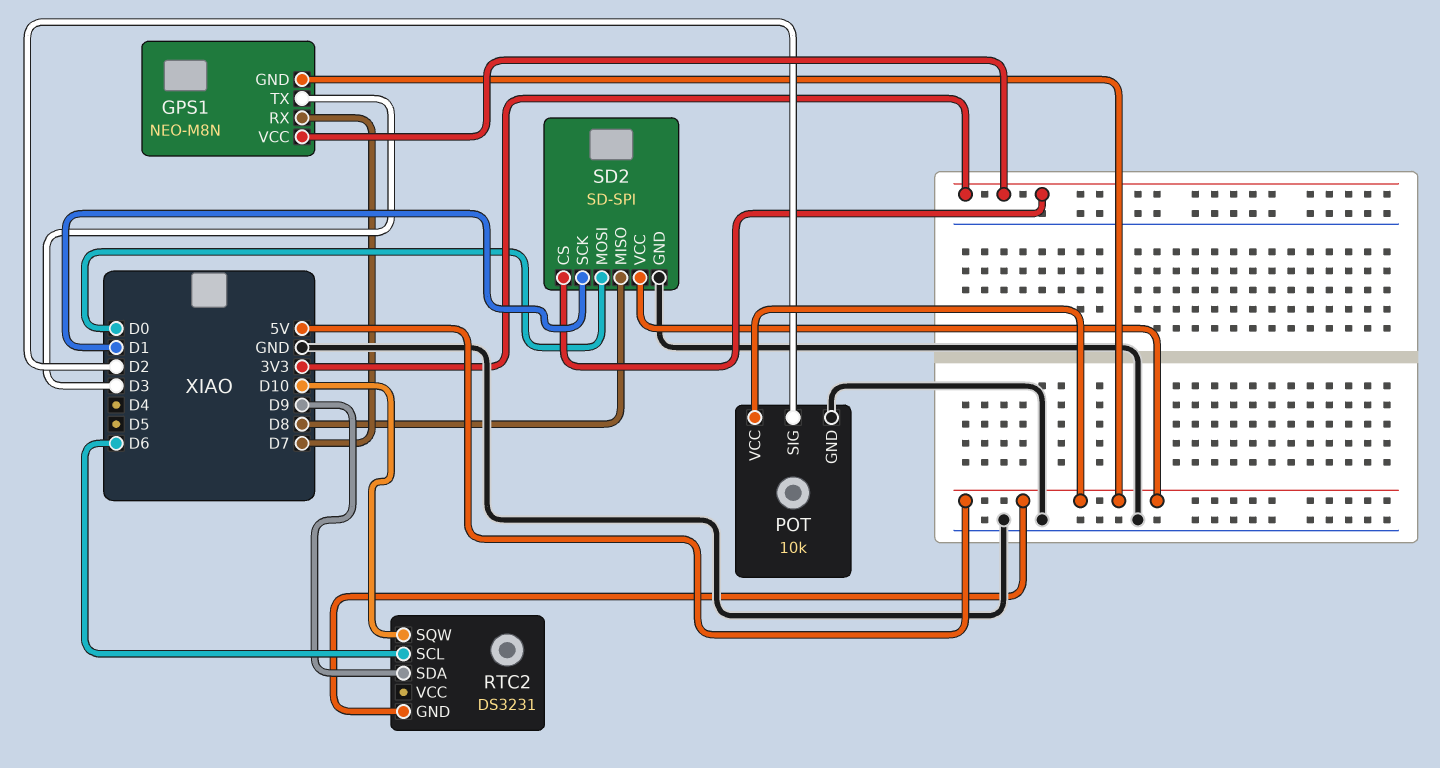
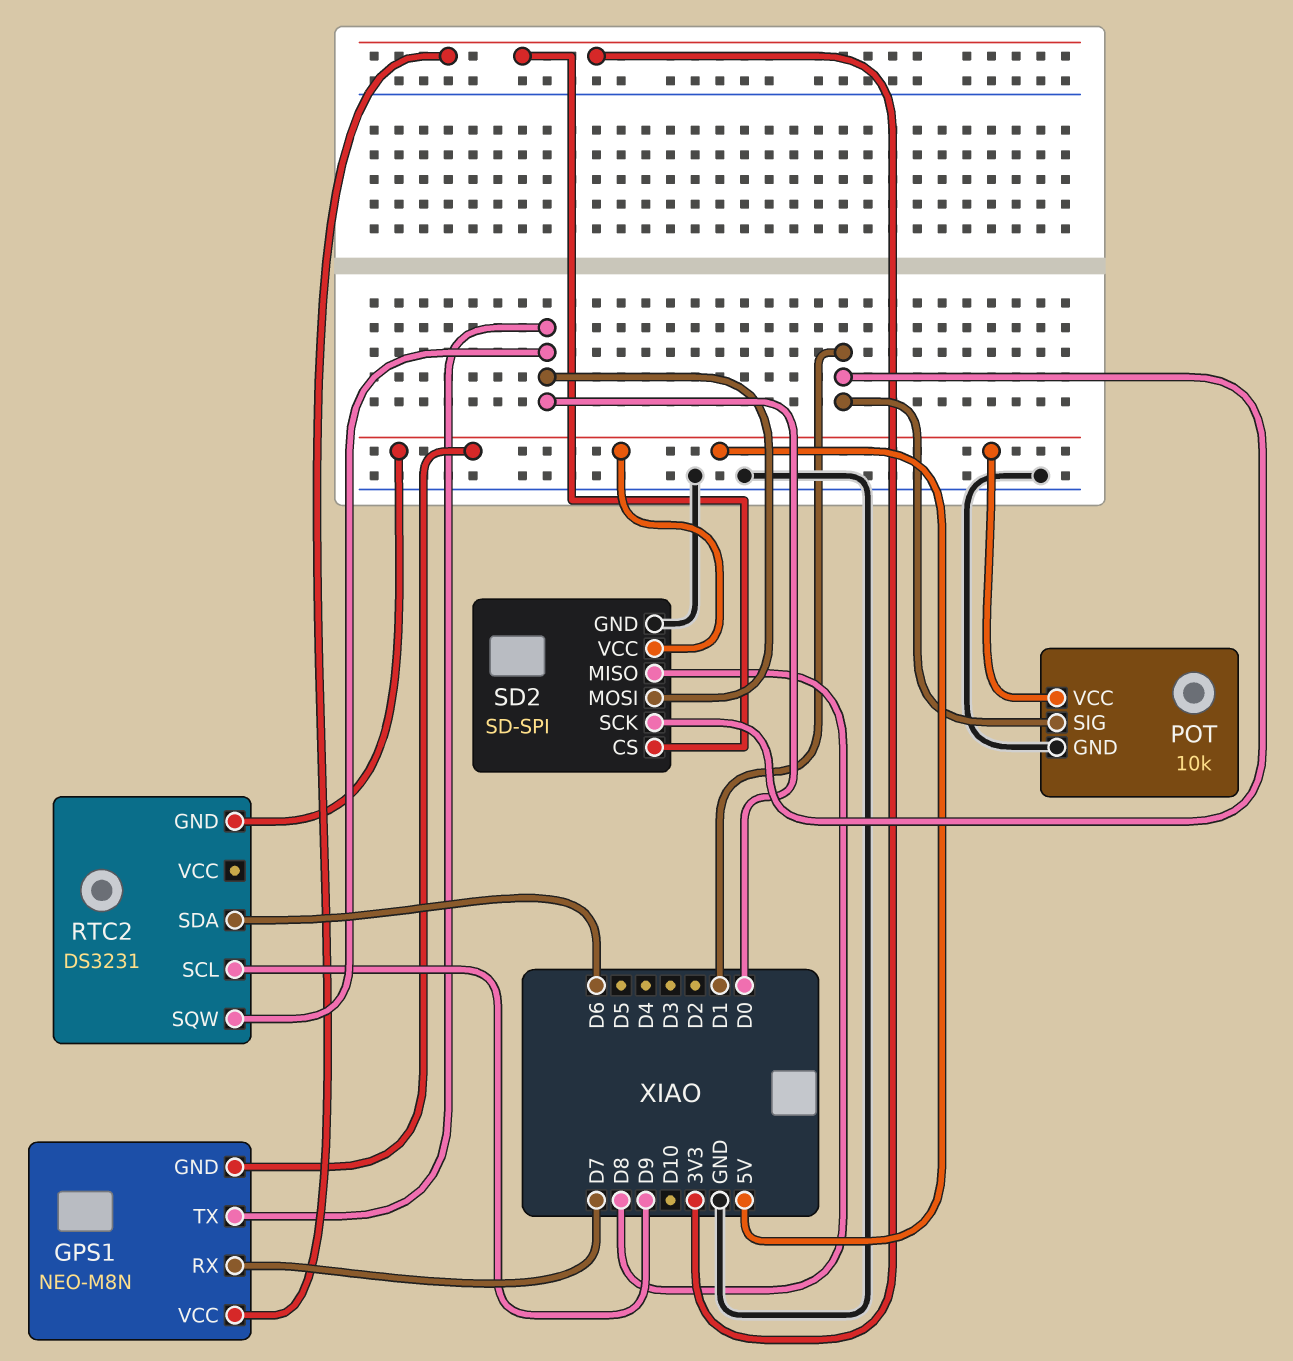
GPS1 pin TX: D3 -> D0
POT pin SIG: D2 -> D1
RTC2 pin SCL: D6 -> D9
RTC2 pin SDA: D9 -> D6
RTC2 pin SQW: D10 -> D0

